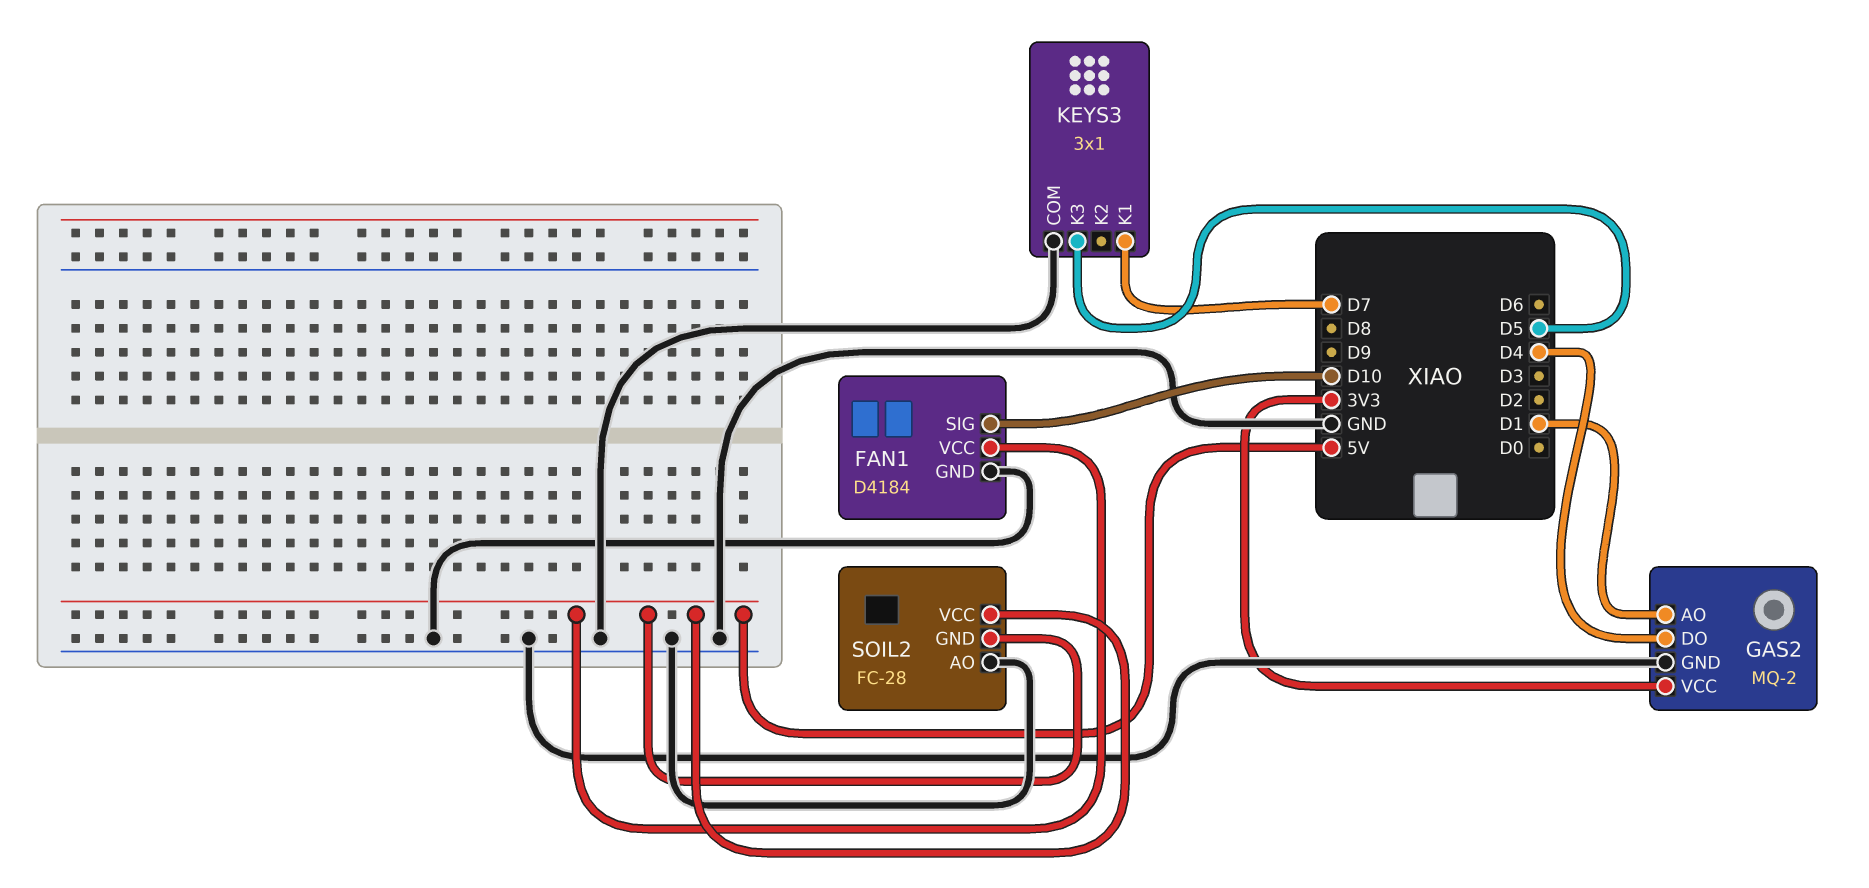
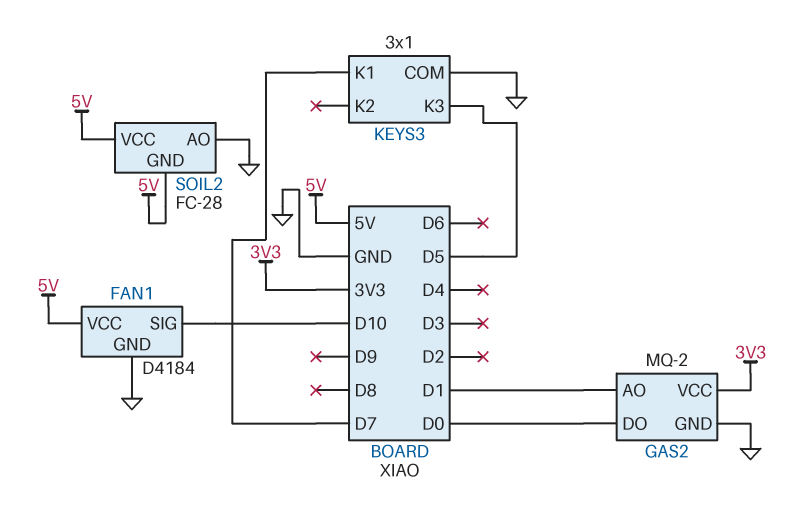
GAS2 pin DO: D4 -> D0

